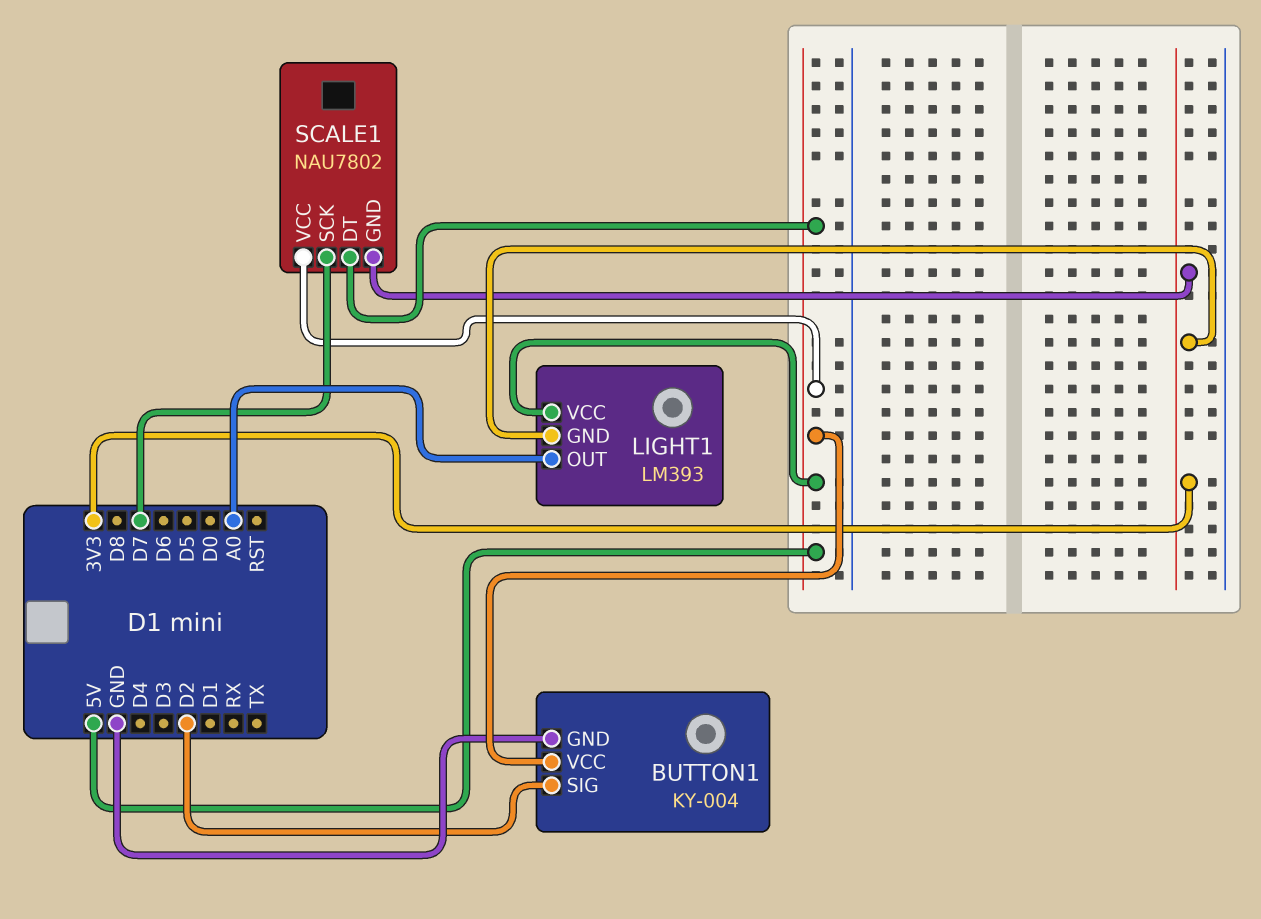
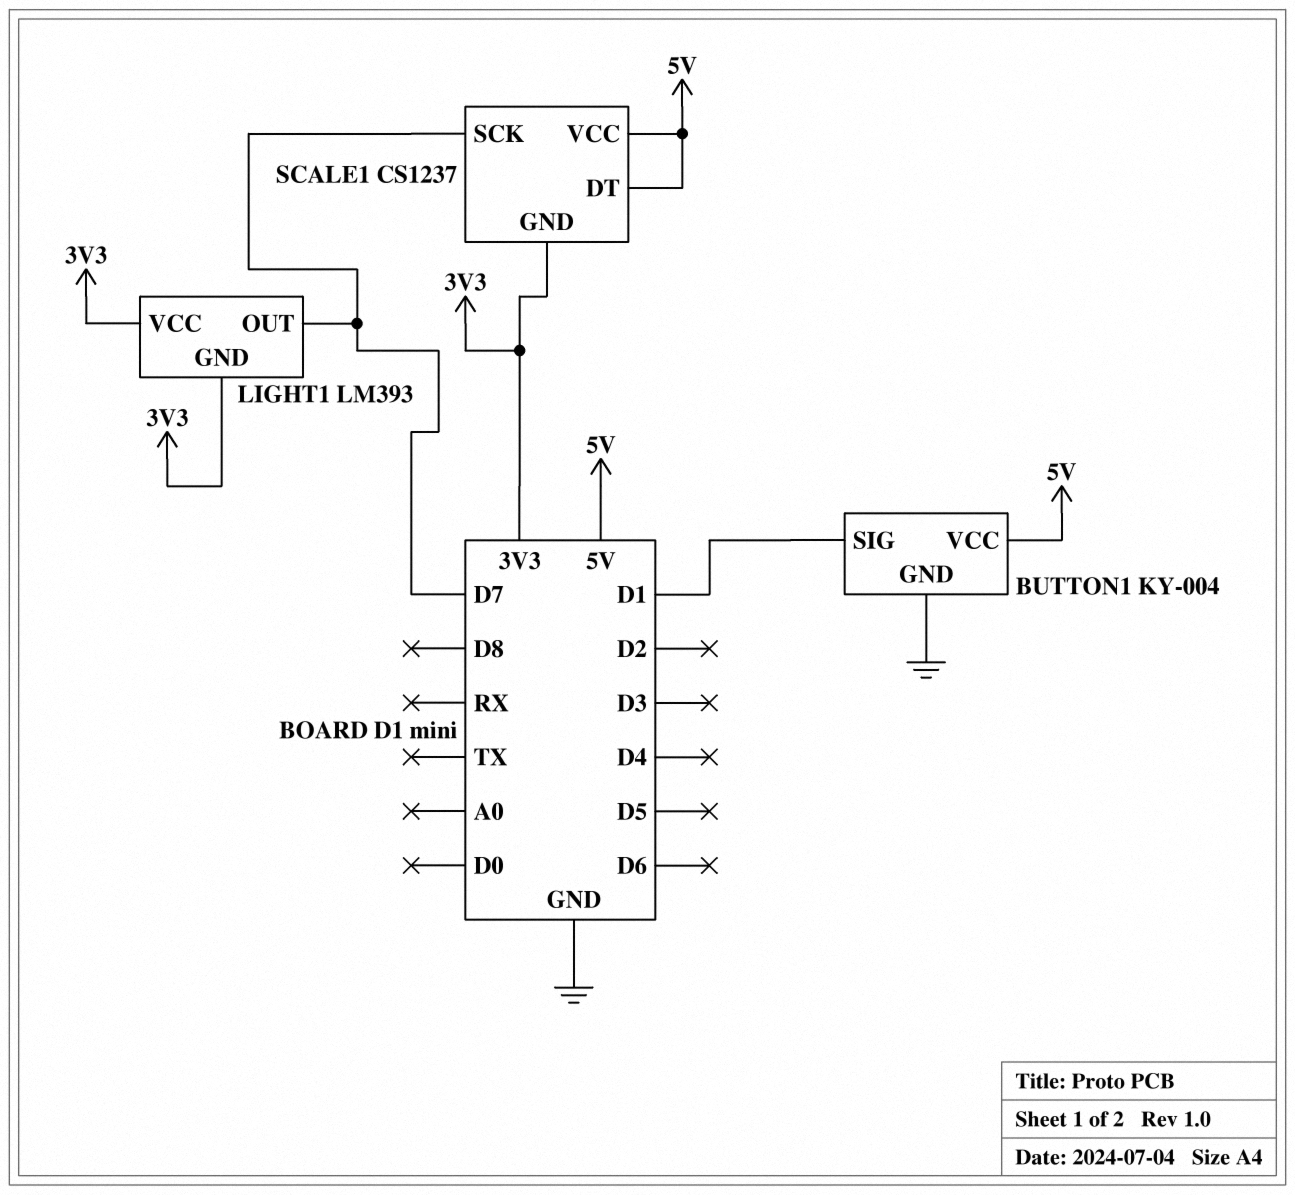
BUTTON1 pin SIG: D2 -> D1
LIGHT1 pin OUT: A0 -> D7
LIGHT1 pin VCC: 5V -> 3V3
SCALE1: NAU7802 -> CS1237

